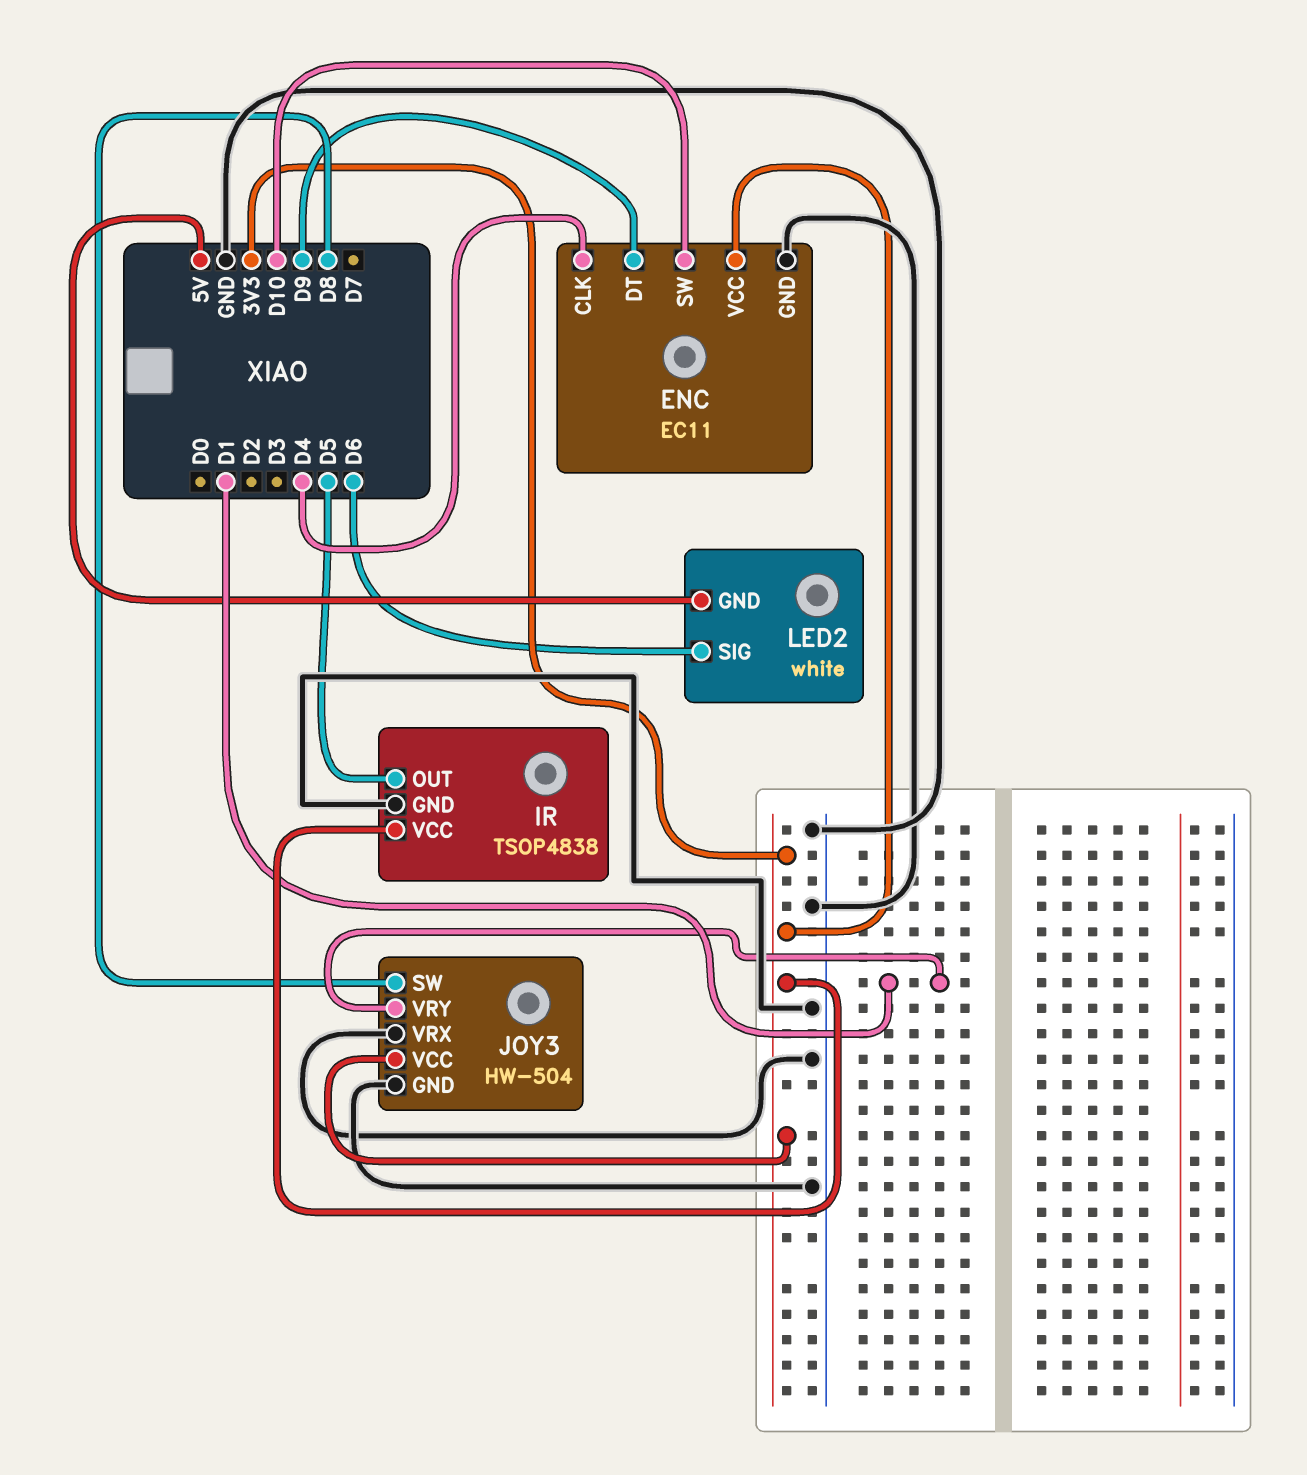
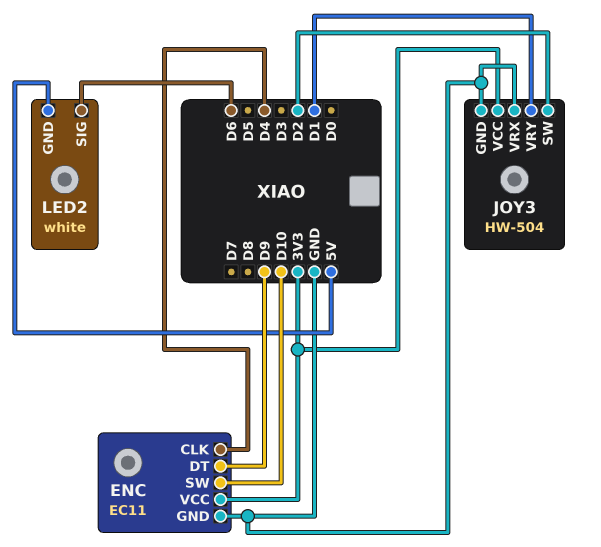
IR: TSOP4838 -> none
IR pin GND: GND -> none
IR pin OUT: D5 -> none
IR pin VCC: 3V3 -> none
JOY3 pin SW: D8 -> D2

